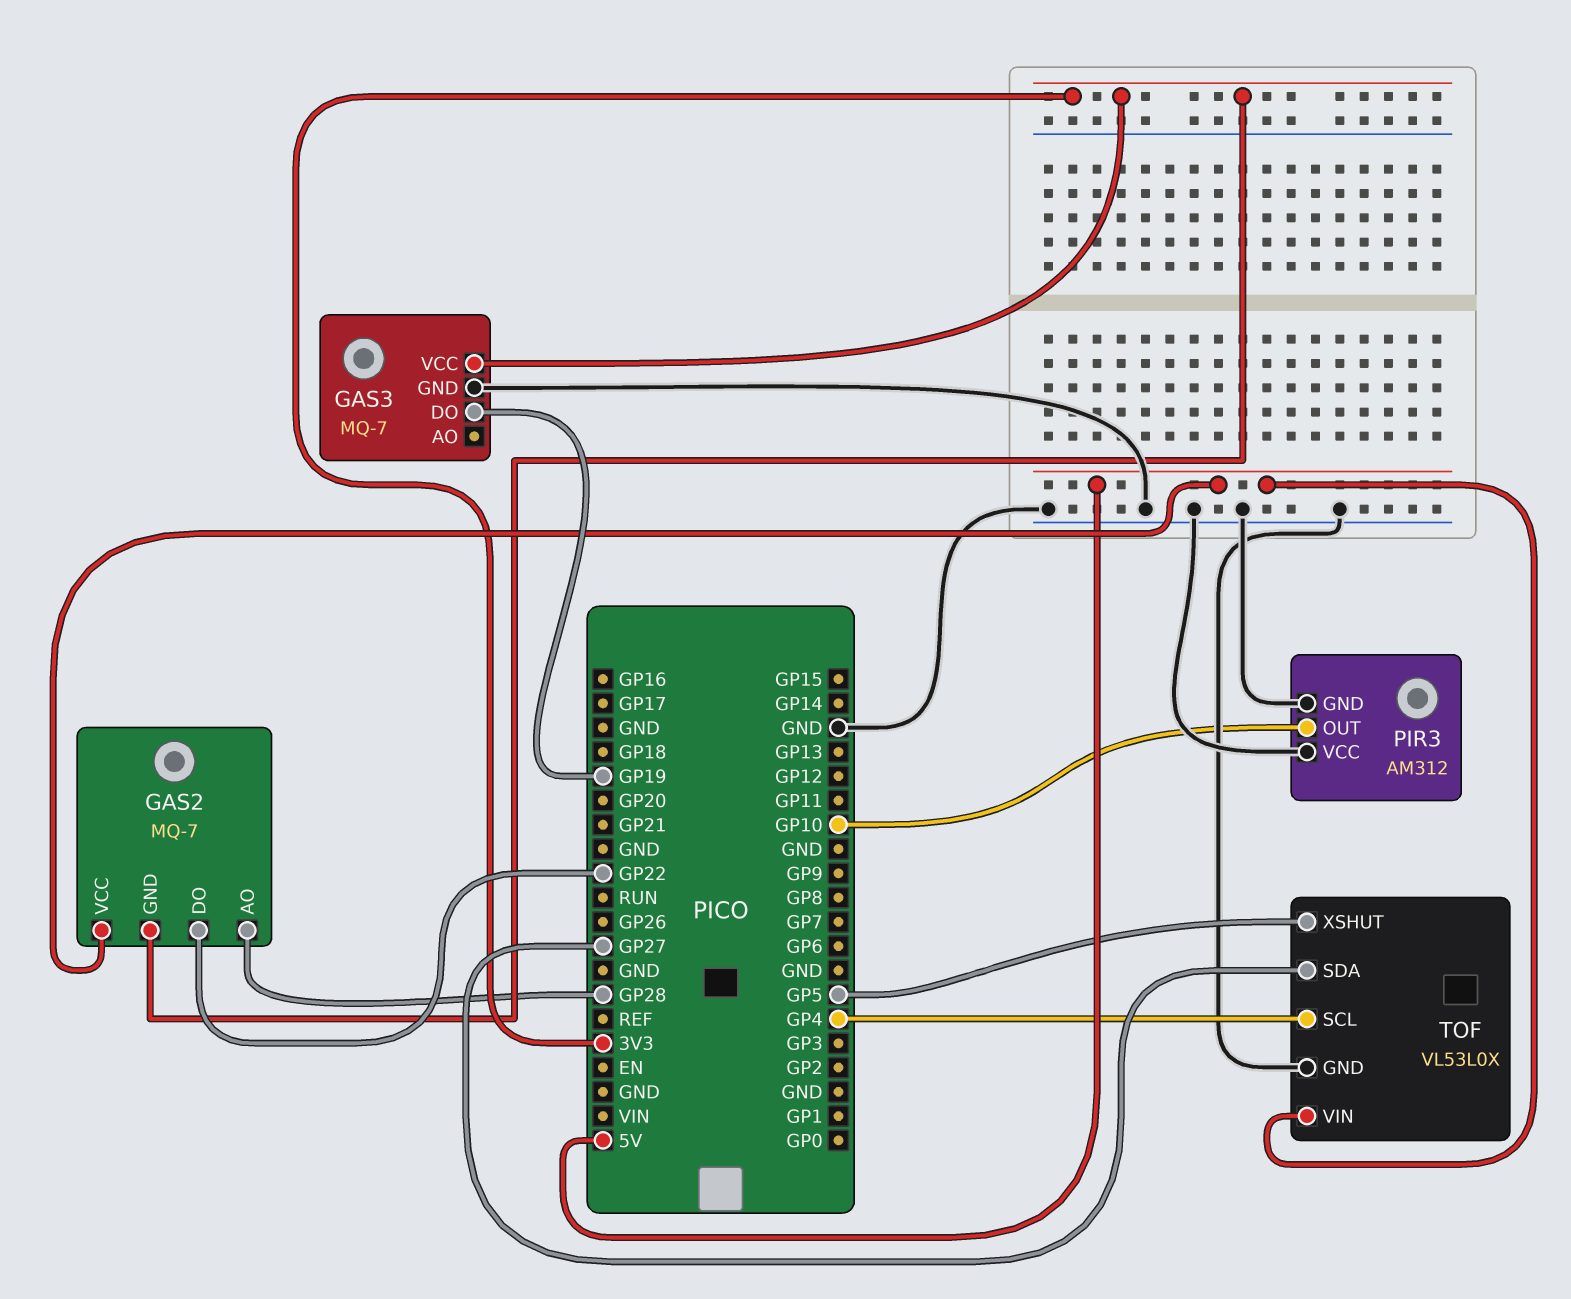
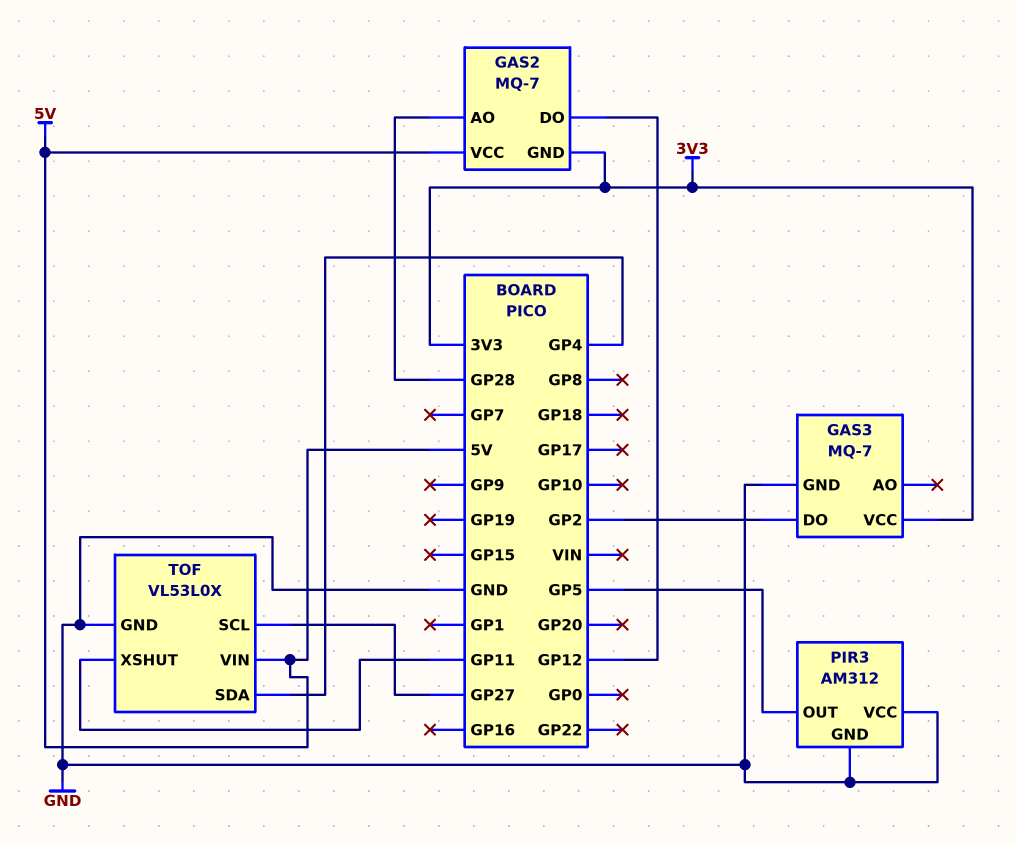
GAS2 pin DO: GP22 -> GP12
GAS3 pin DO: GP19 -> GP2
PIR3 pin OUT: GP10 -> GP5
TOF pin SCL: GP4 -> GP27
TOF pin SDA: GP27 -> GP4
TOF pin XSHUT: GP5 -> GP11

